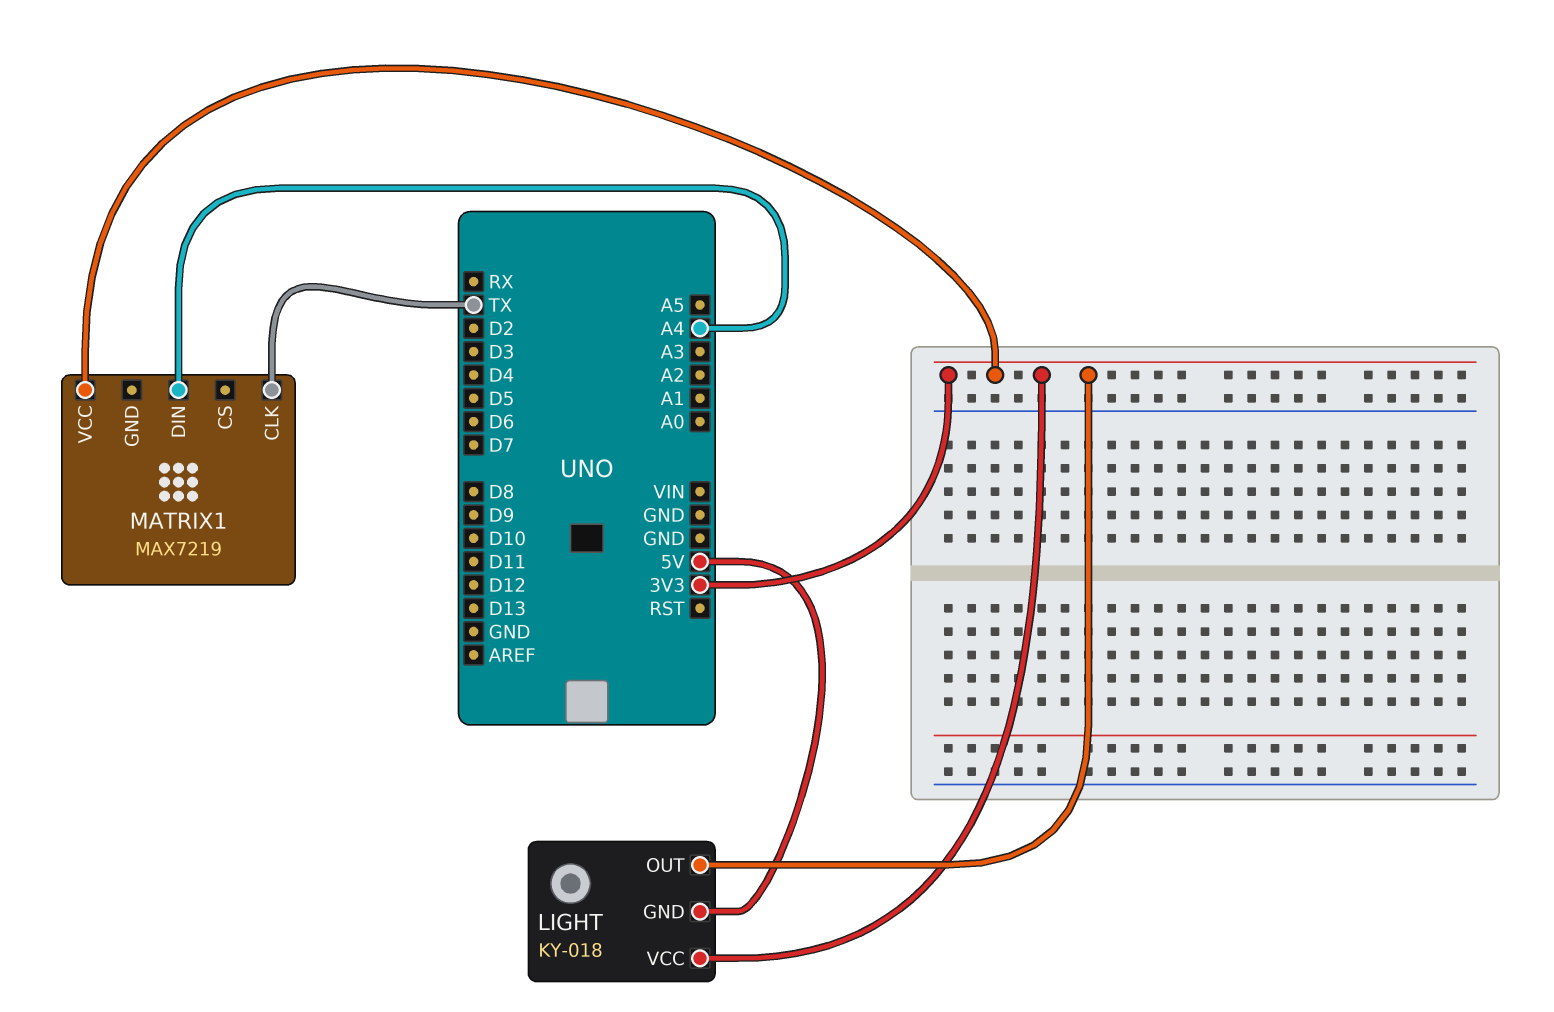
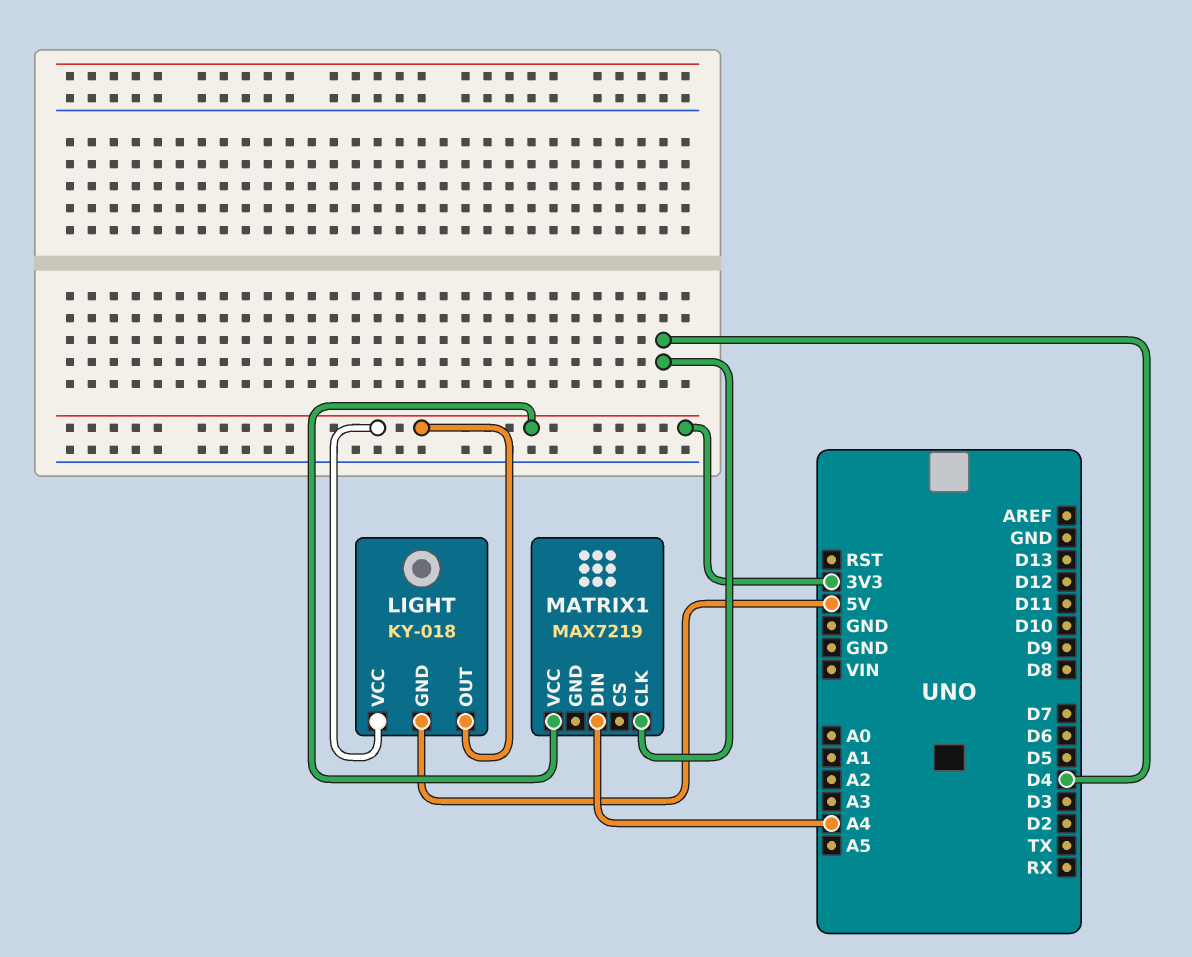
MATRIX1 pin CLK: TX -> D4

